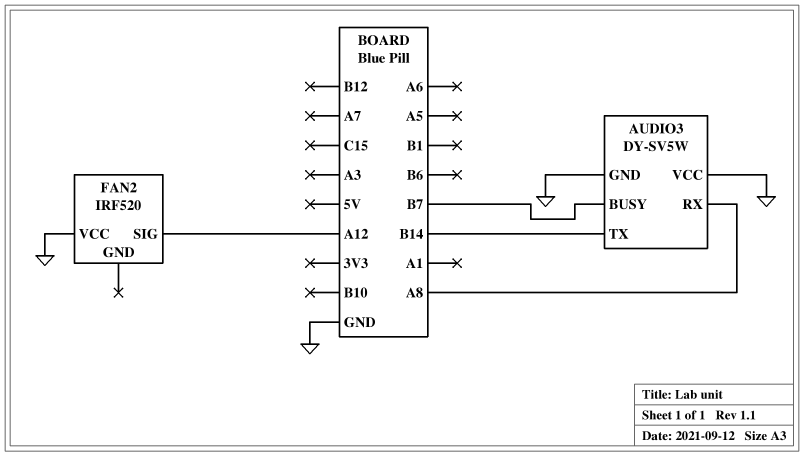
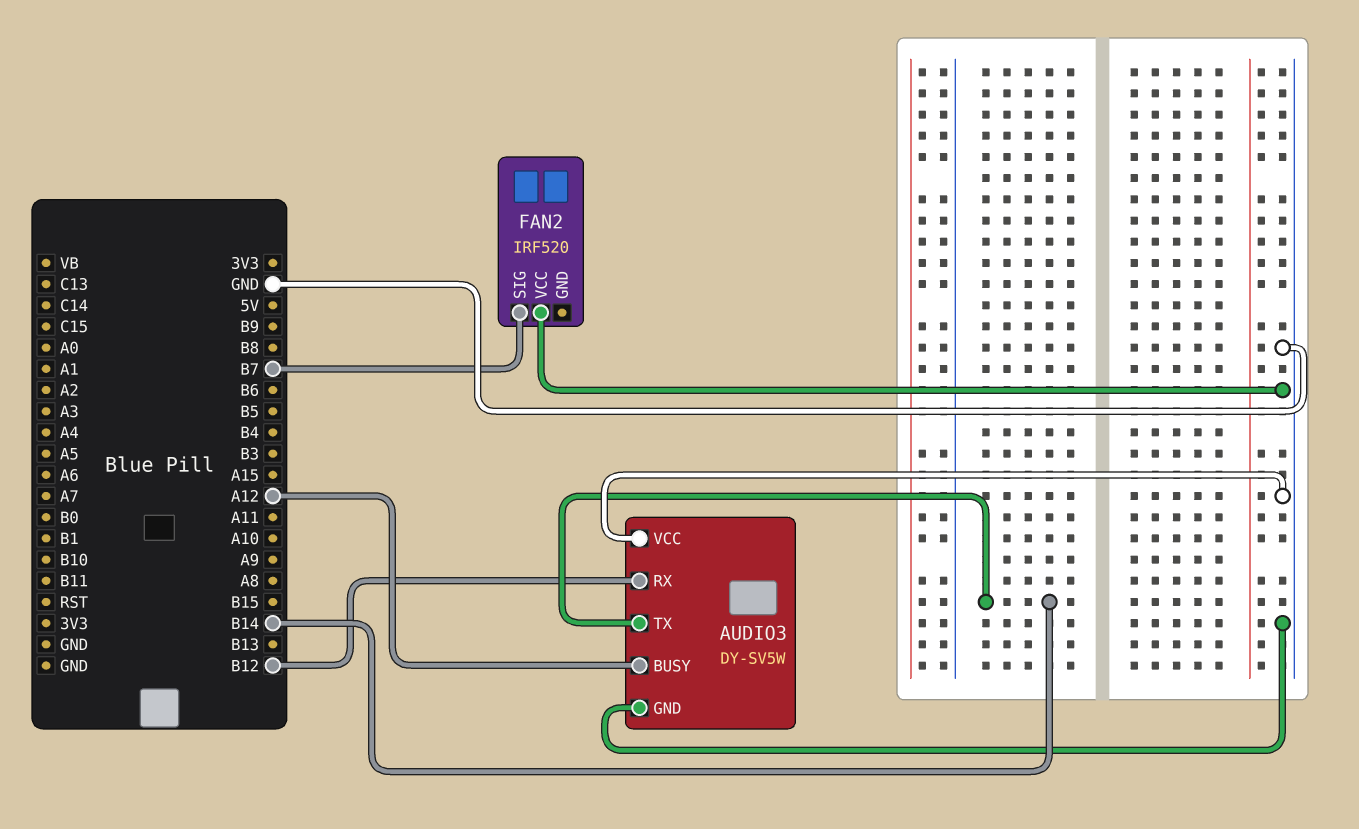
AUDIO3 pin BUSY: B7 -> A12
AUDIO3 pin RX: A8 -> B12
FAN2 pin SIG: A12 -> B7

